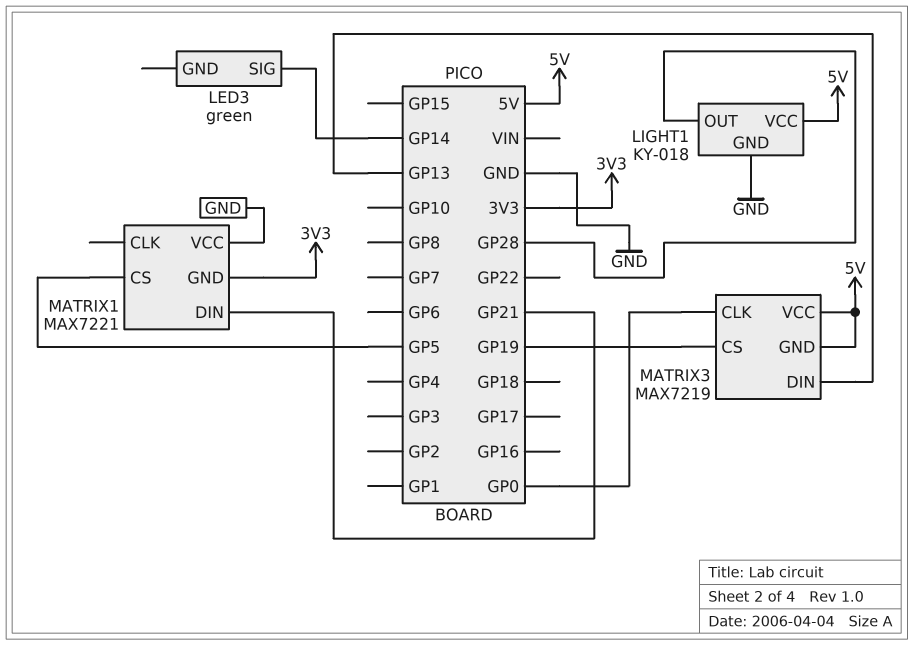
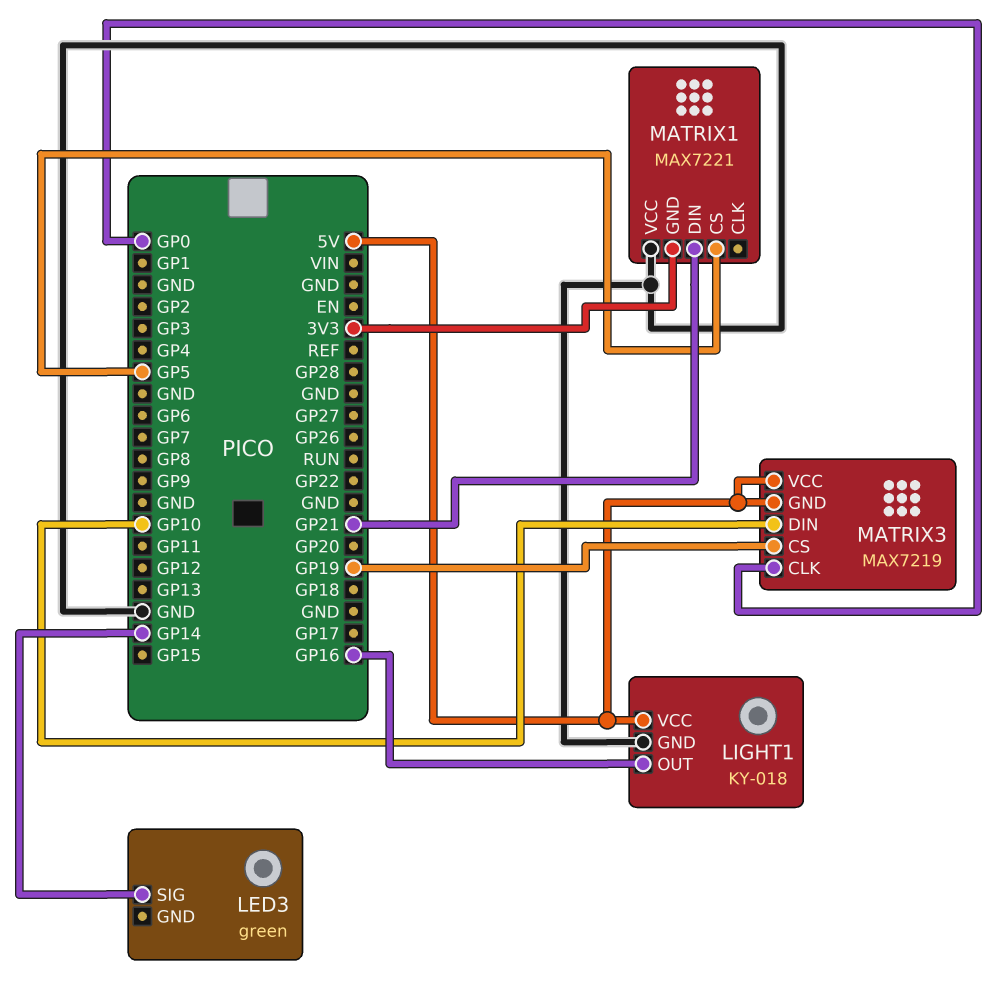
LIGHT1 pin OUT: GP28 -> GP16
MATRIX3 pin DIN: GP13 -> GP10

